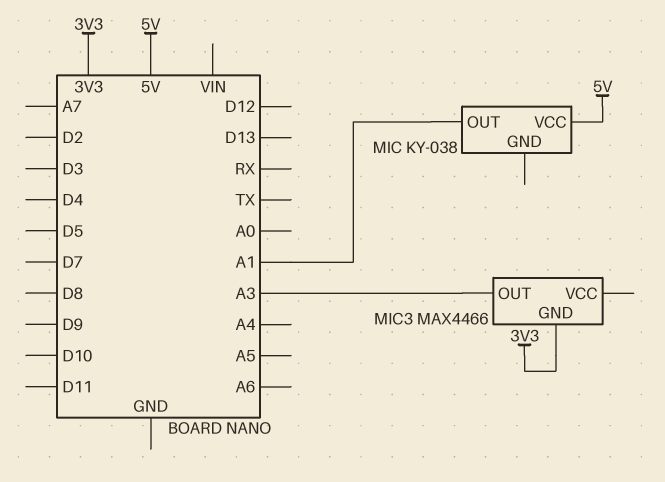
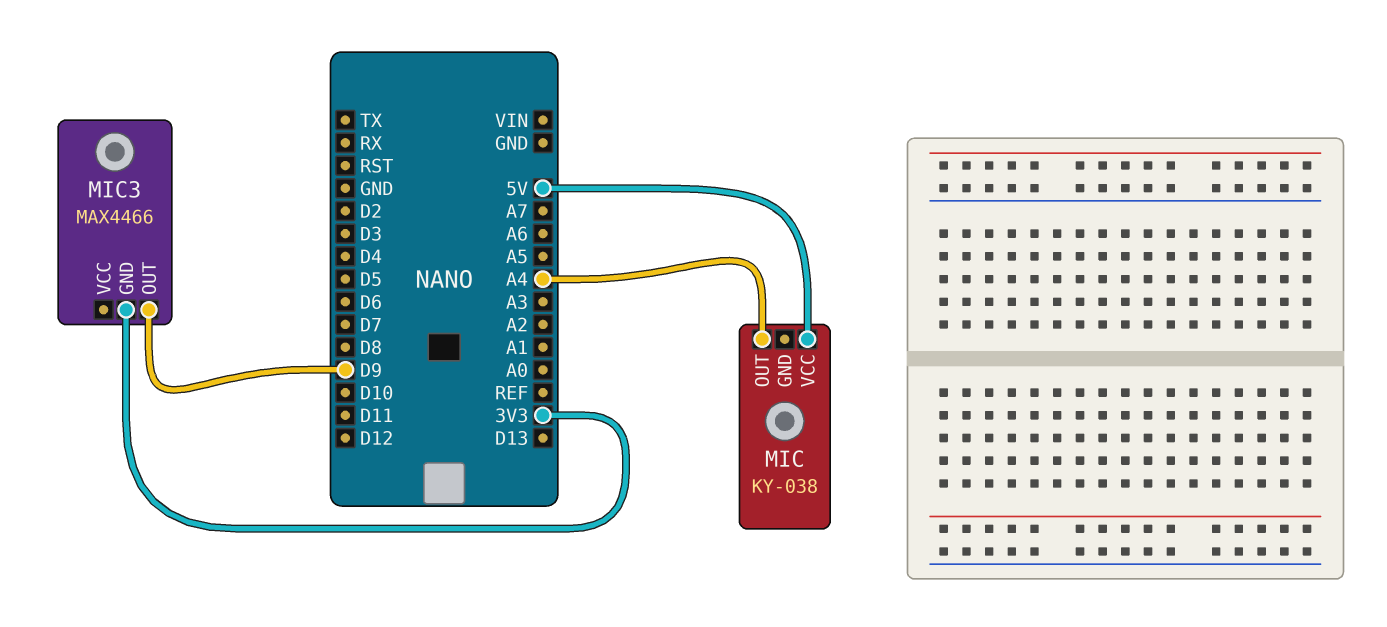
MIC pin OUT: A1 -> A4
MIC3 pin OUT: A3 -> D9

